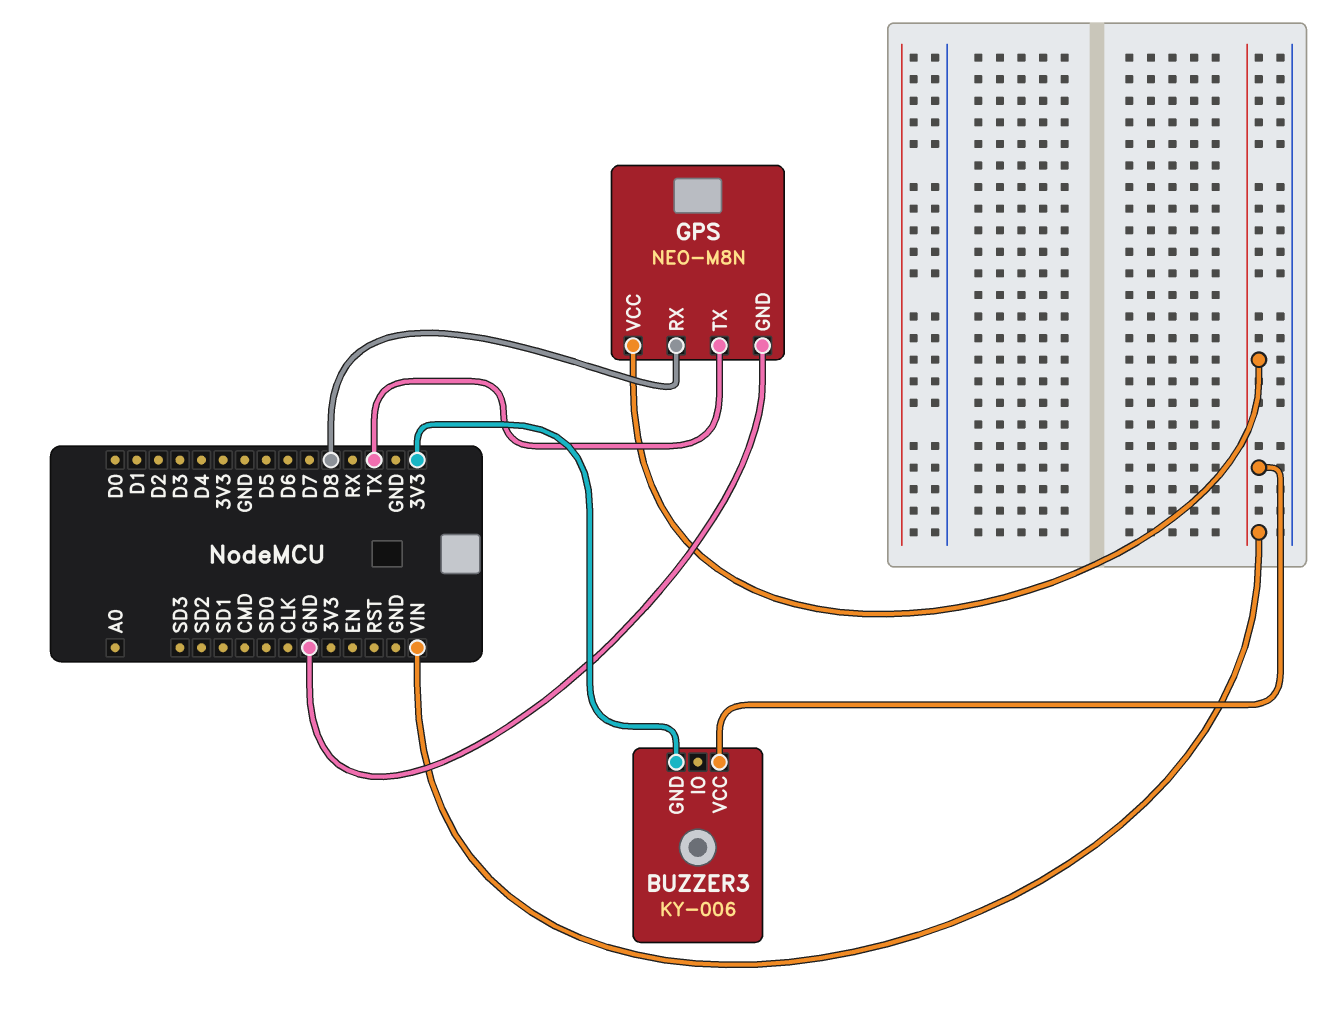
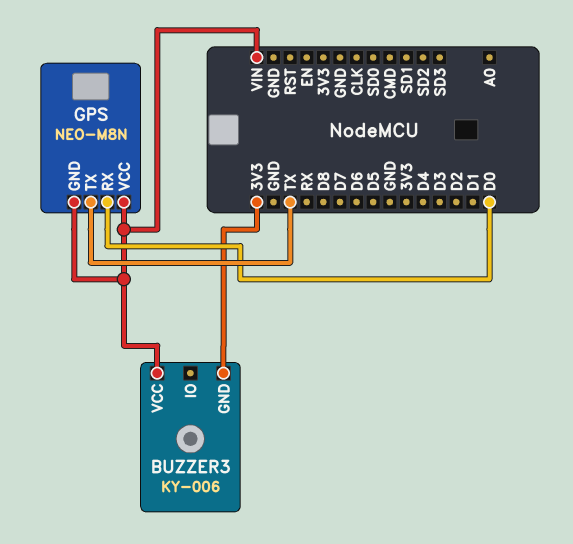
GPS pin GND: GND -> VIN
GPS pin RX: D8 -> D0

